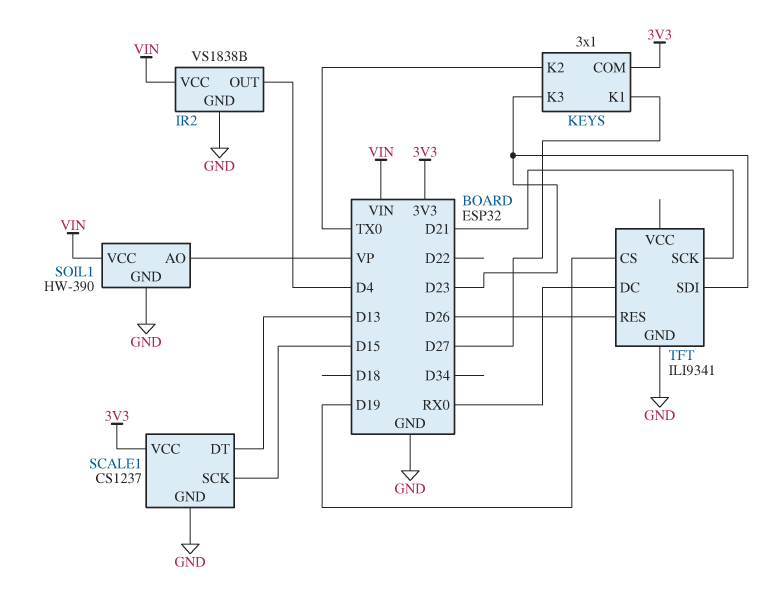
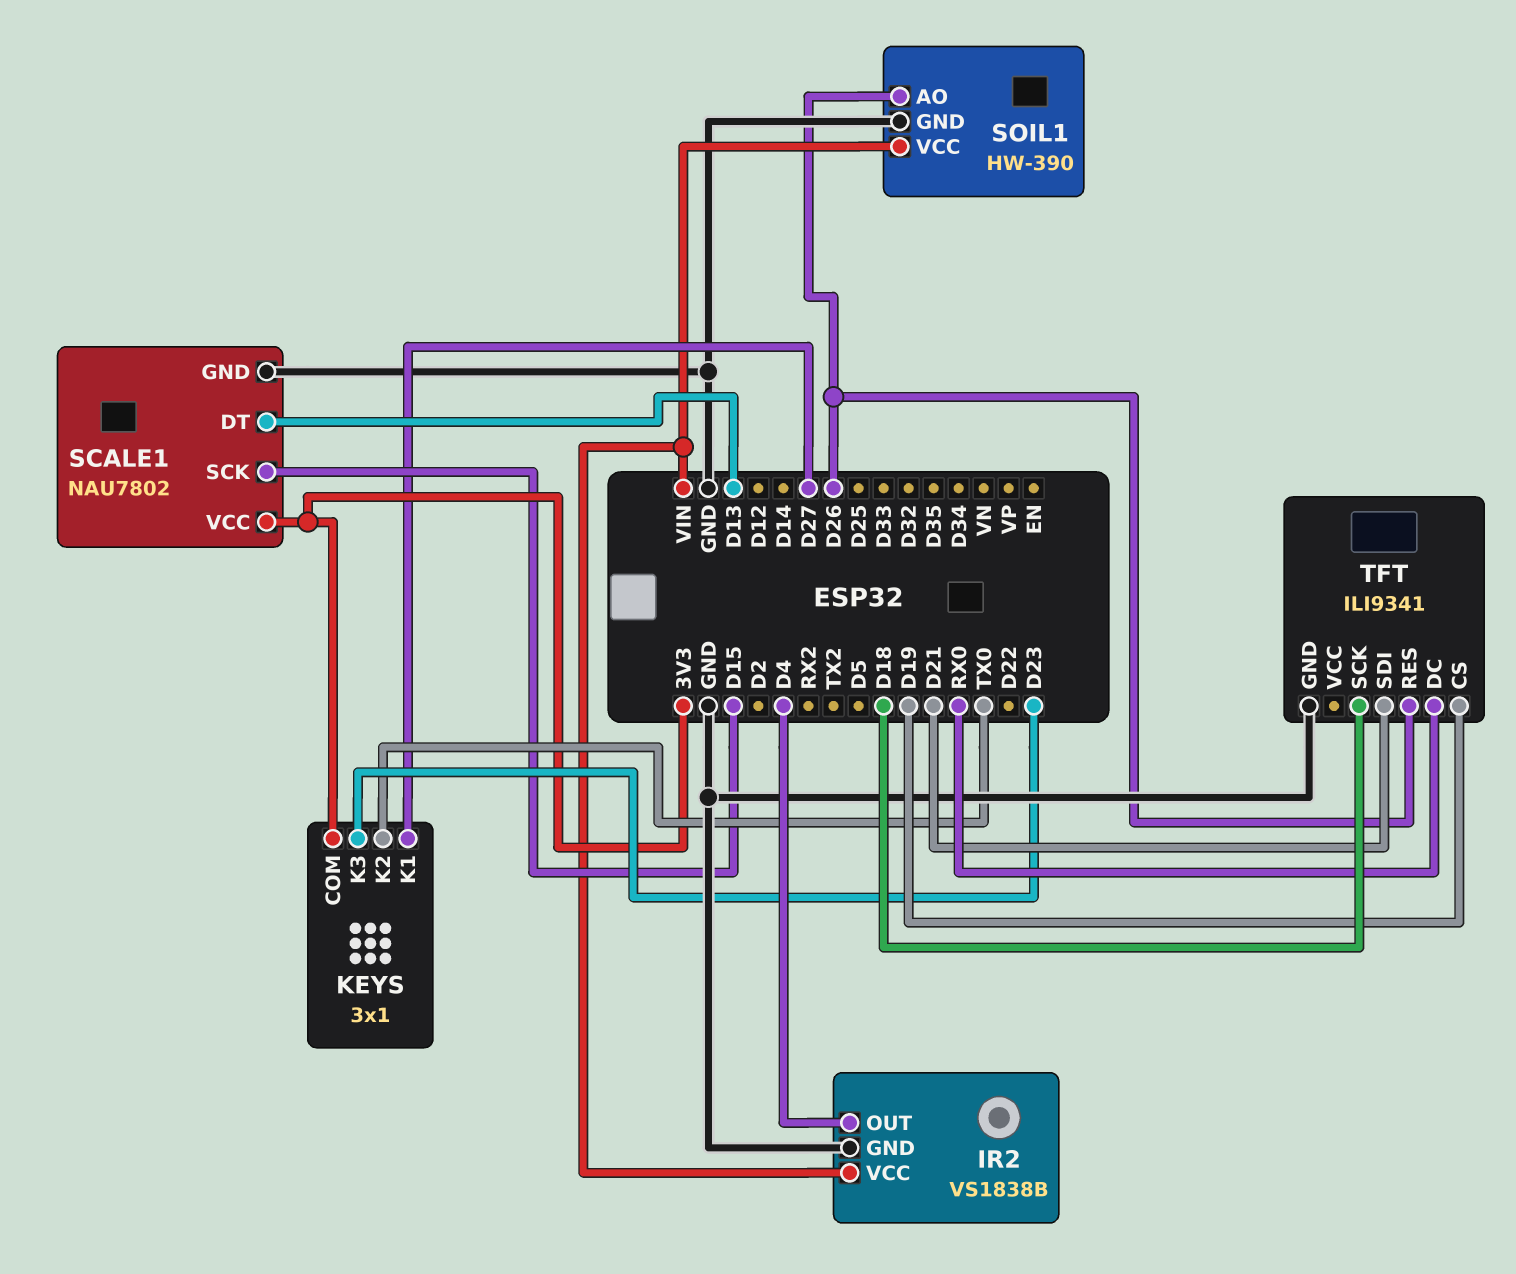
SCALE1: CS1237 -> NAU7802
SOIL1 pin AO: VP -> D26
TFT pin SCK: D21 -> D18
TFT pin SDI: D23 -> D21

